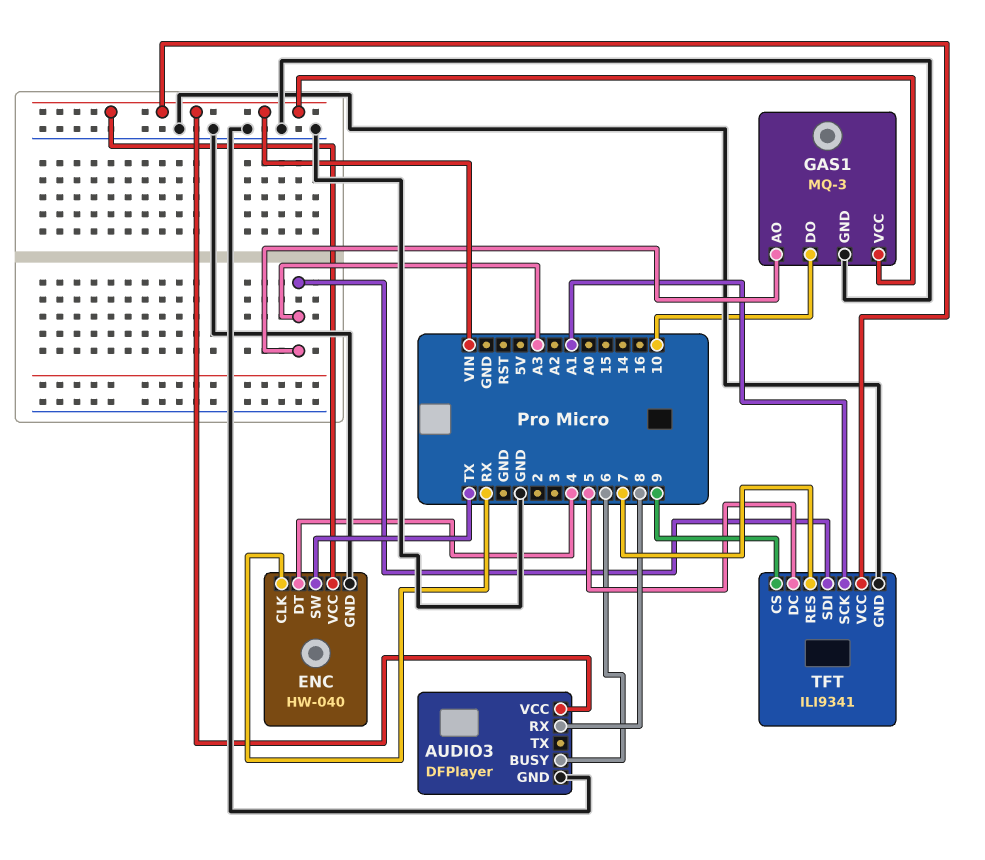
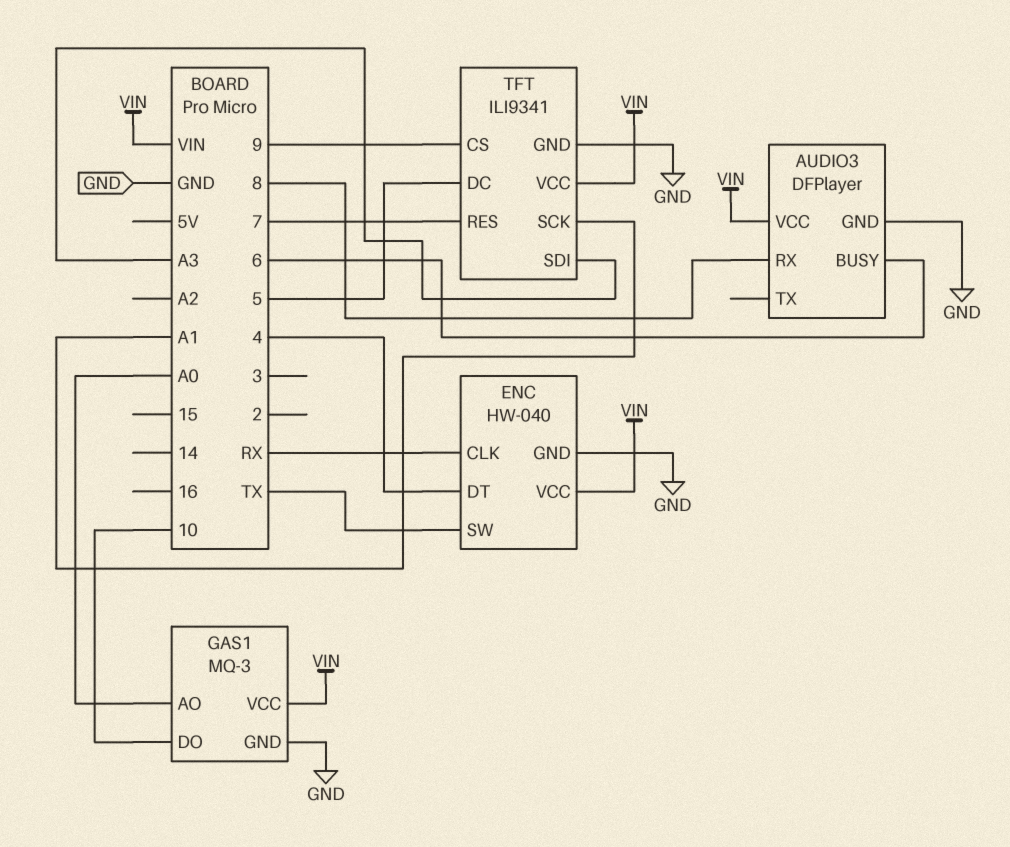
GAS1 pin AO: A3 -> A0

